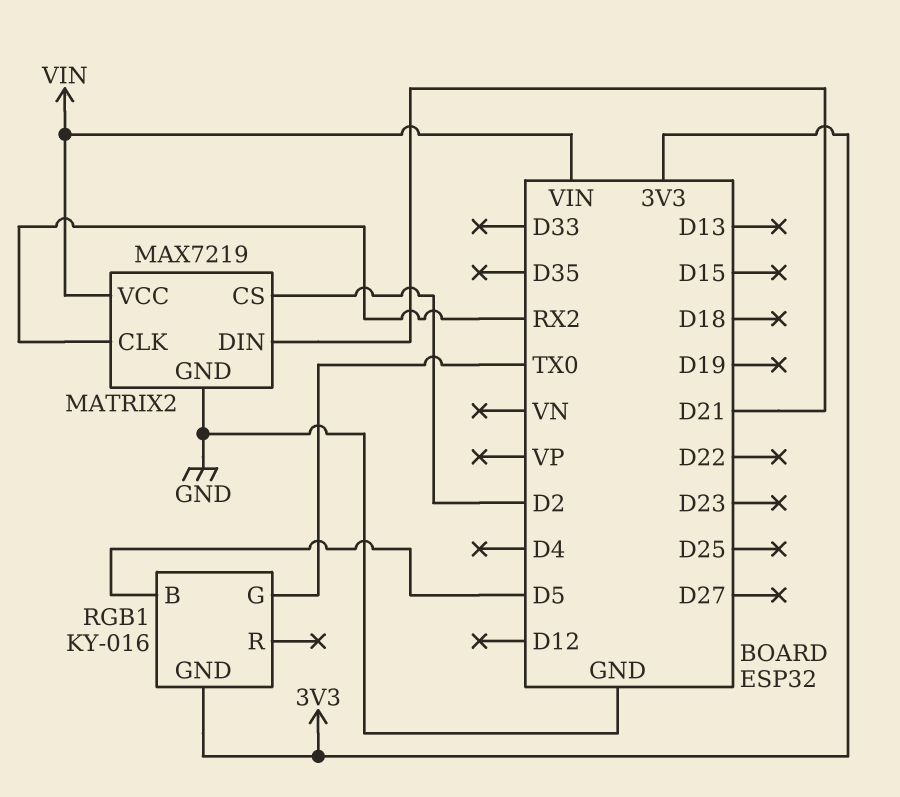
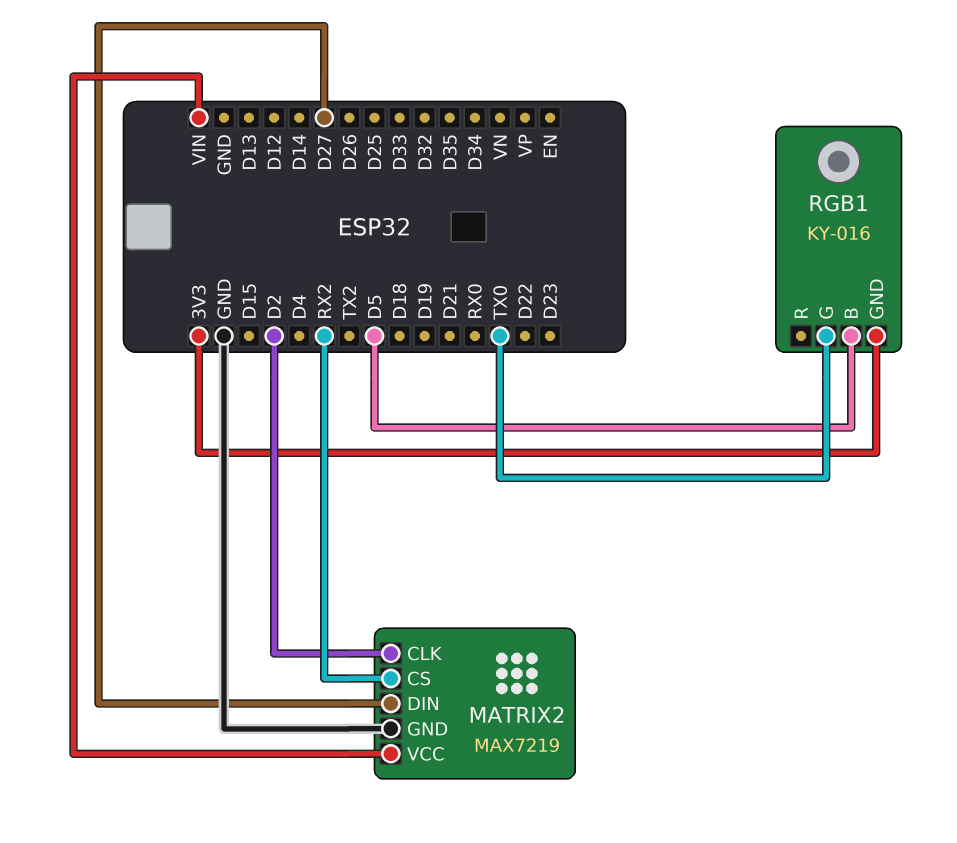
MATRIX2 pin CLK: RX2 -> D2
MATRIX2 pin CS: D2 -> RX2
MATRIX2 pin DIN: D21 -> D27

